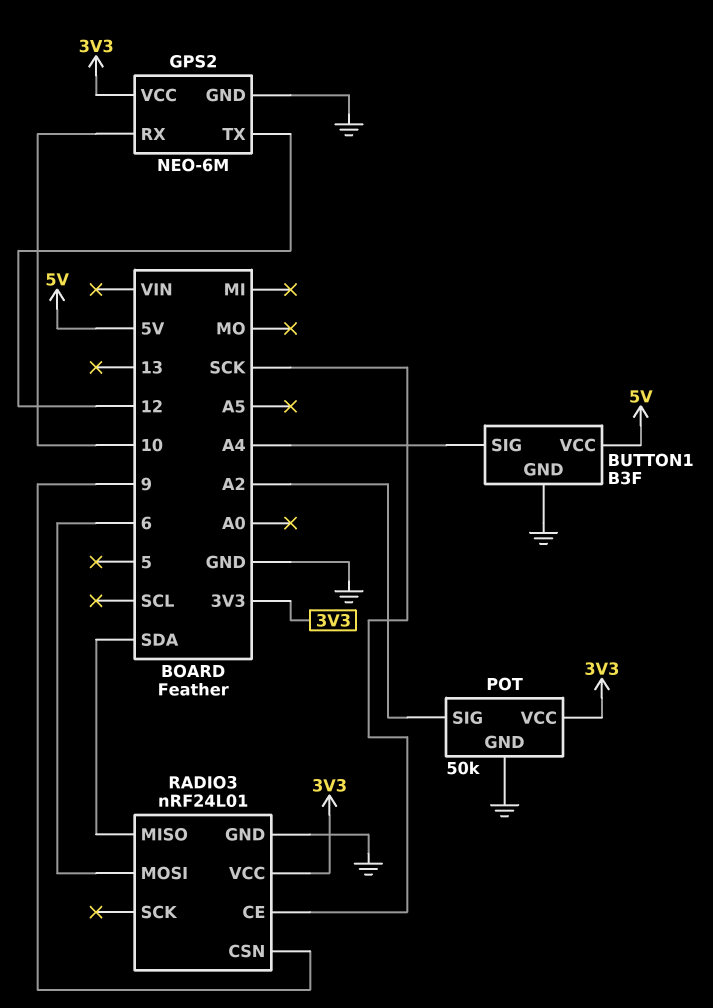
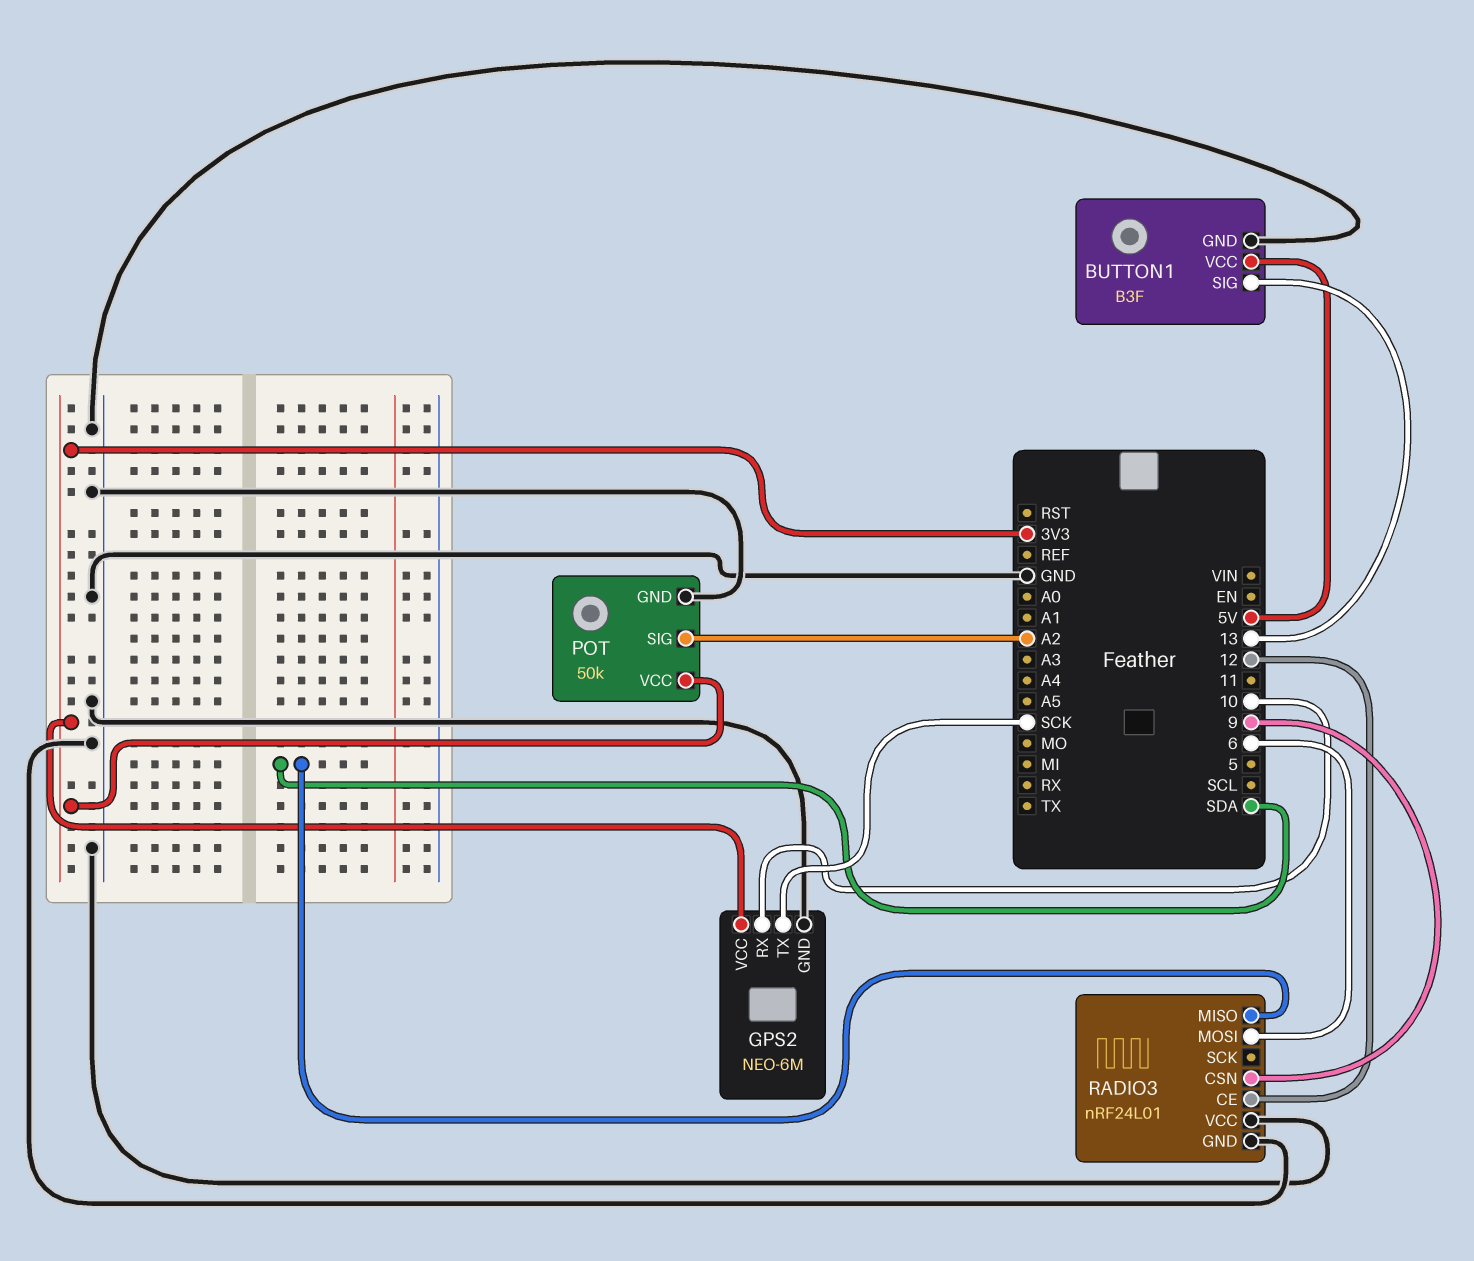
BUTTON1 pin SIG: A4 -> 13
GPS2 pin TX: 12 -> SCK
RADIO3 pin CE: SCK -> 12
RADIO3 pin VCC: 3V3 -> GND

